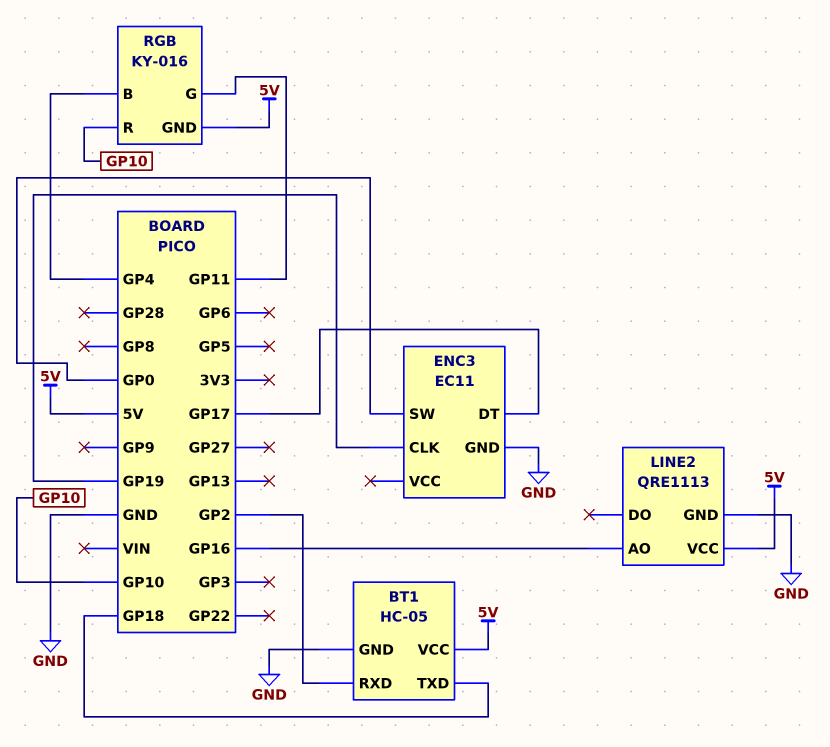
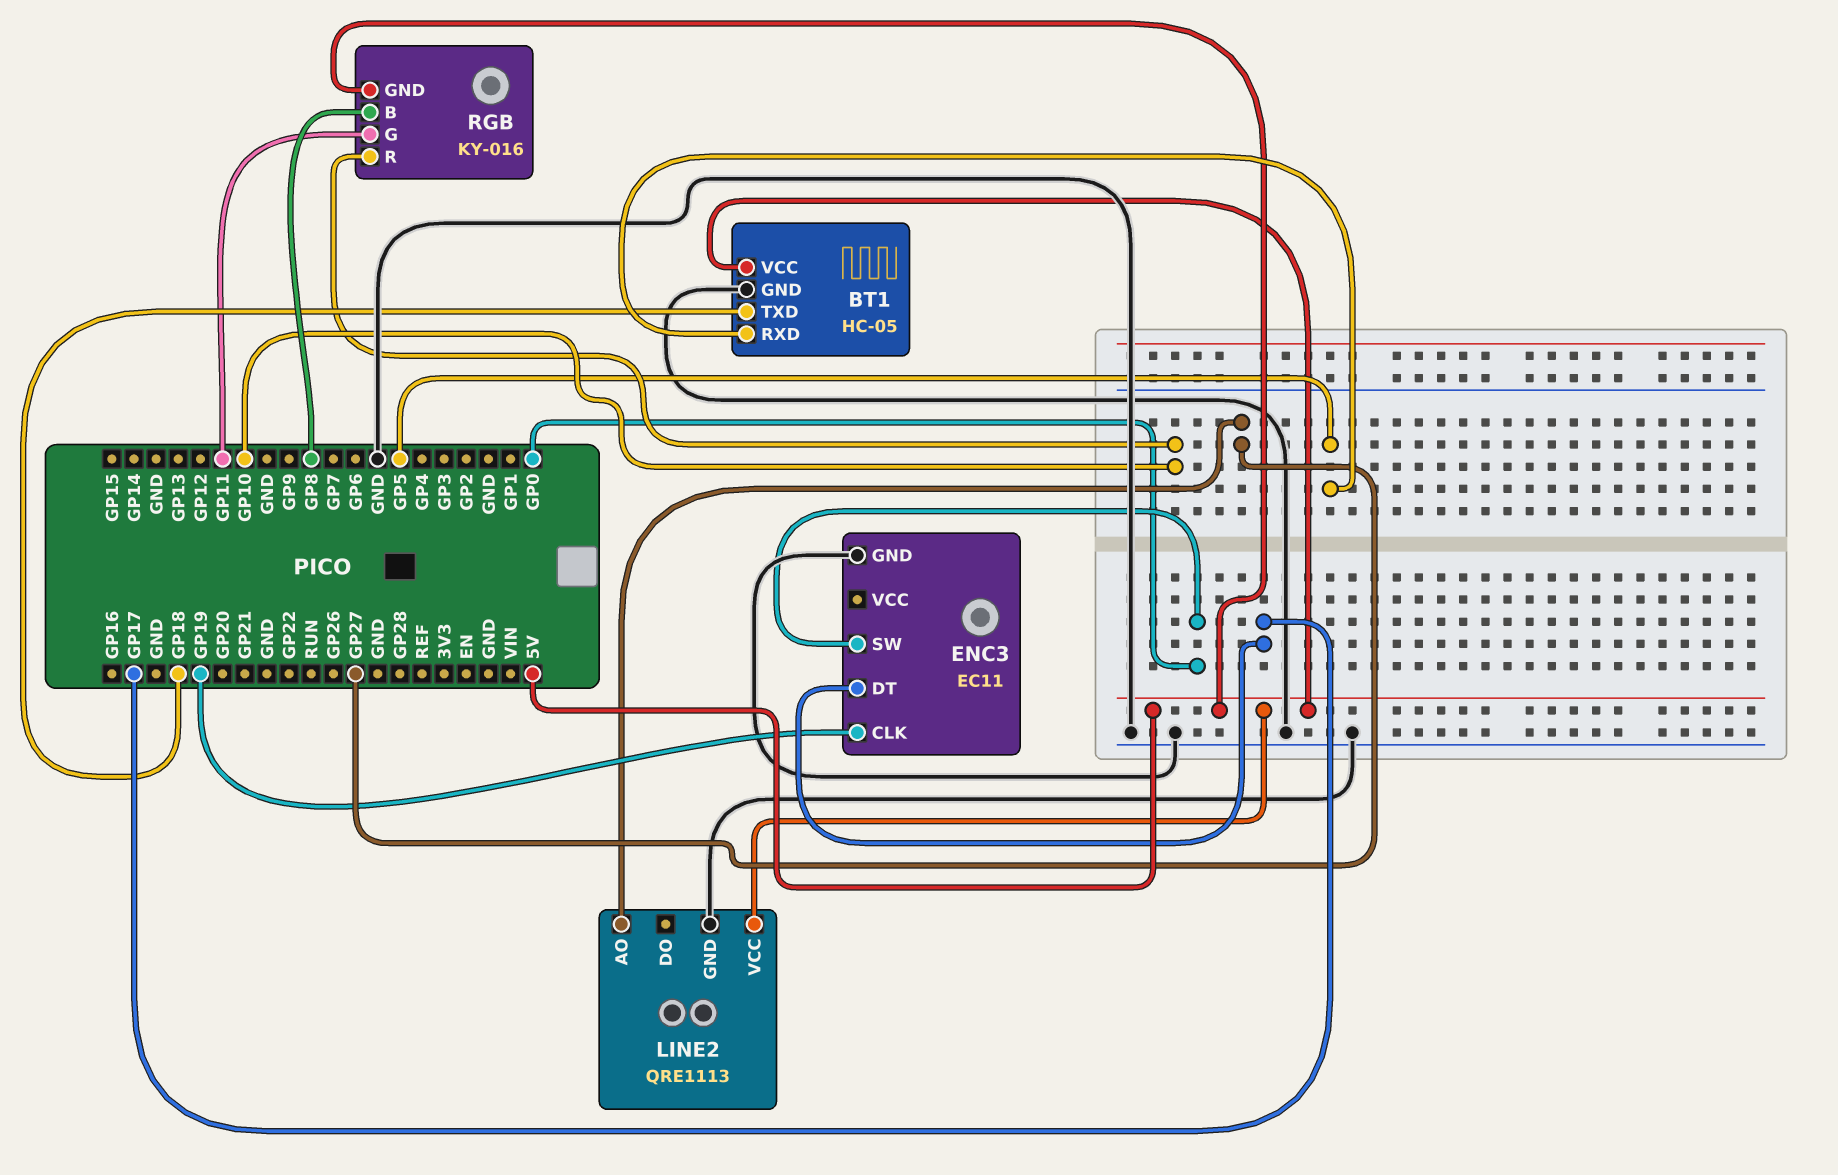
BT1 pin RXD: GP2 -> GP5
LINE2 pin AO: GP16 -> GP27
RGB pin B: GP4 -> GP8

